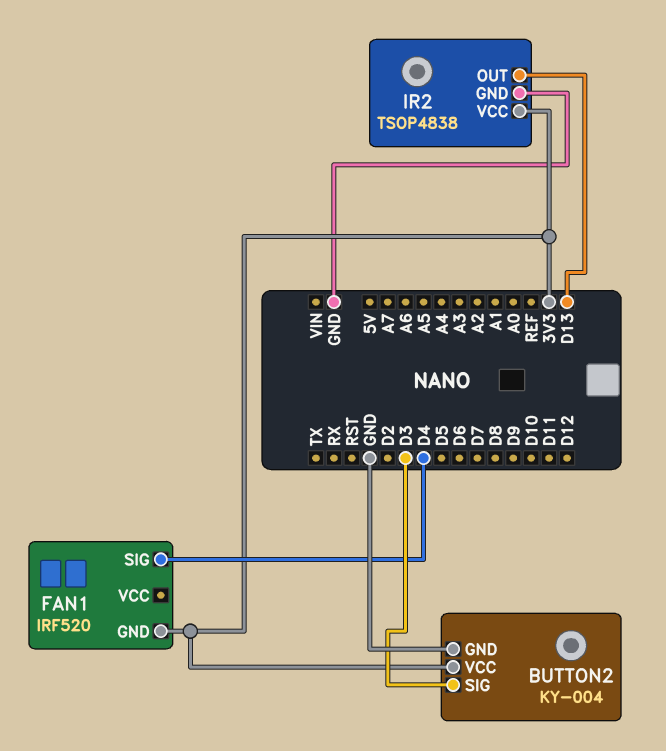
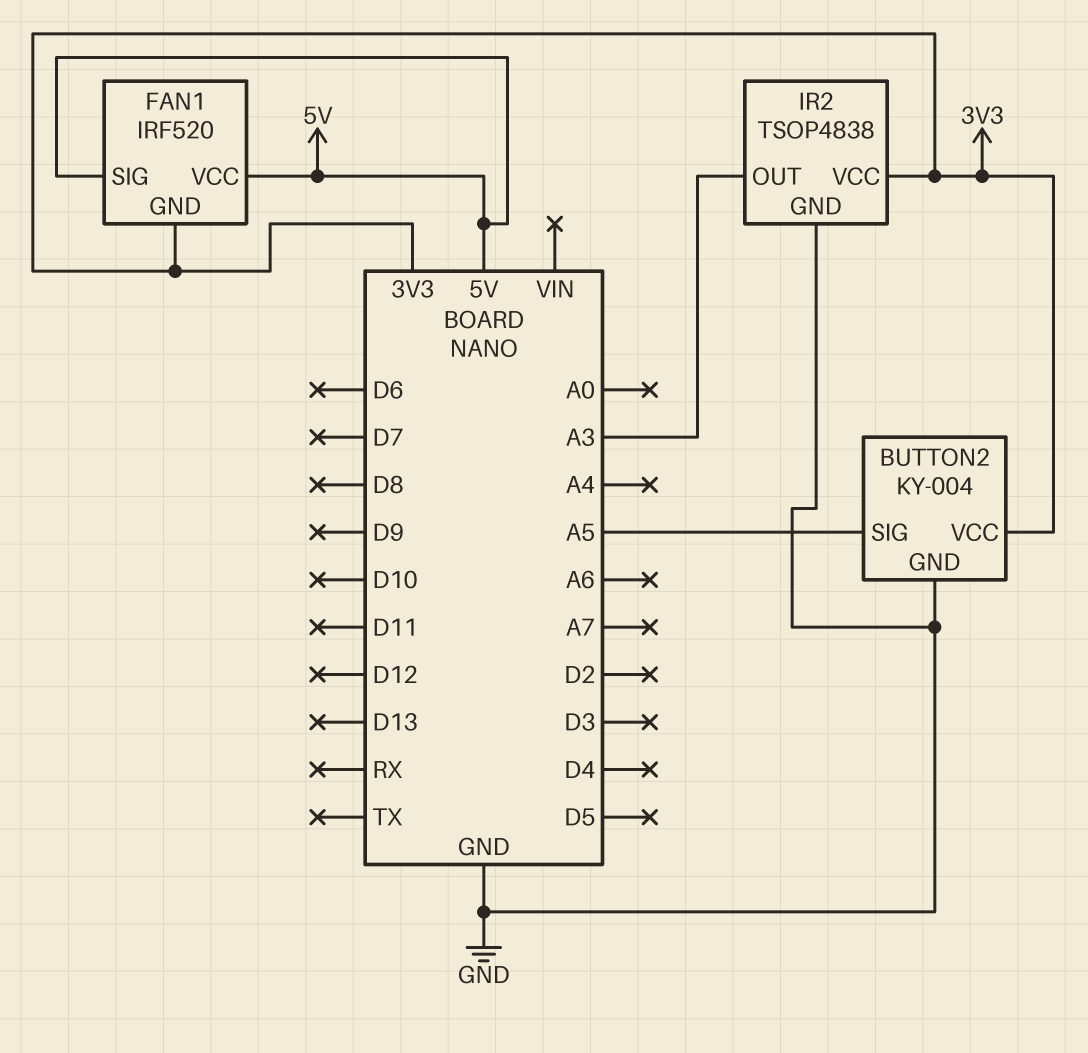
BUTTON2 pin SIG: D3 -> A5
FAN1 pin SIG: D4 -> 5V
FAN1 pin VCC: none -> 5V
IR2 pin OUT: D13 -> A3

